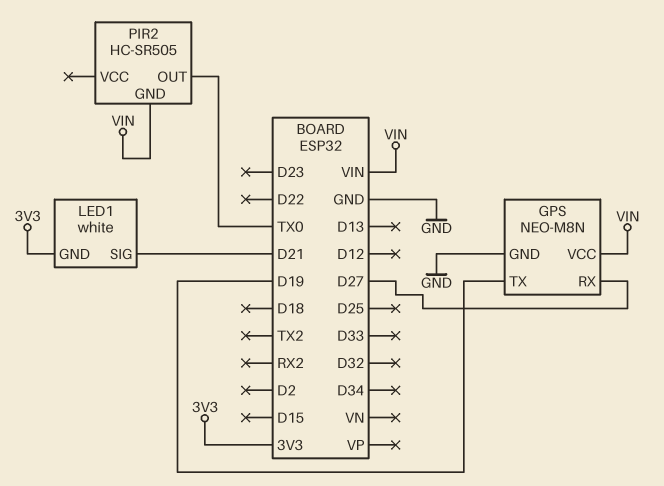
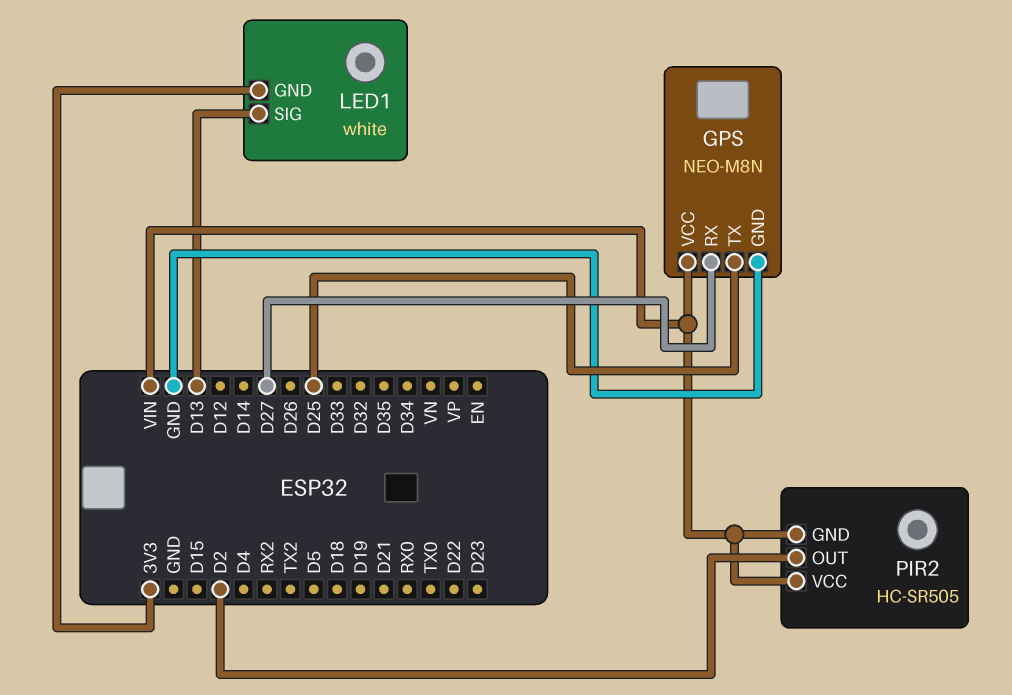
GPS pin TX: D19 -> D25
LED1 pin SIG: D21 -> D13
PIR2 pin OUT: TX0 -> D2
PIR2 pin VCC: none -> VIN

